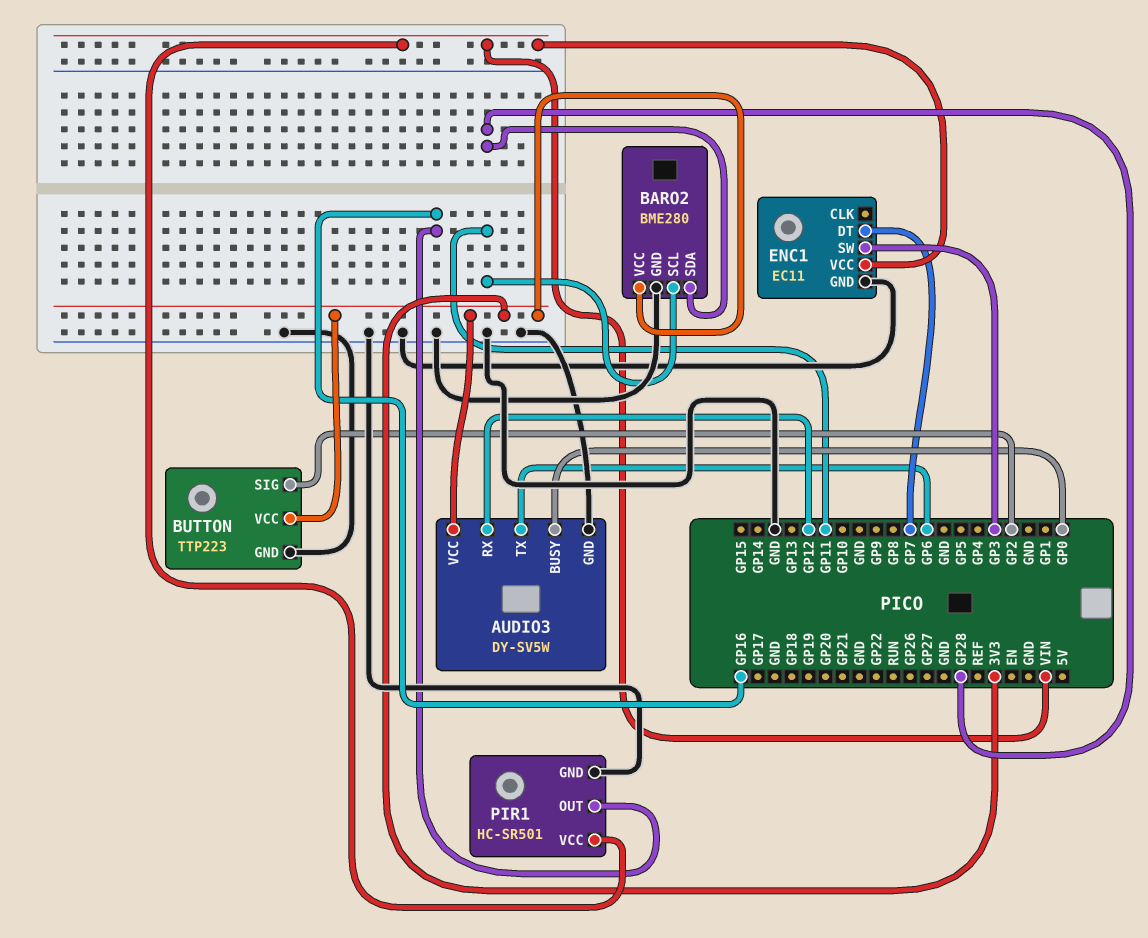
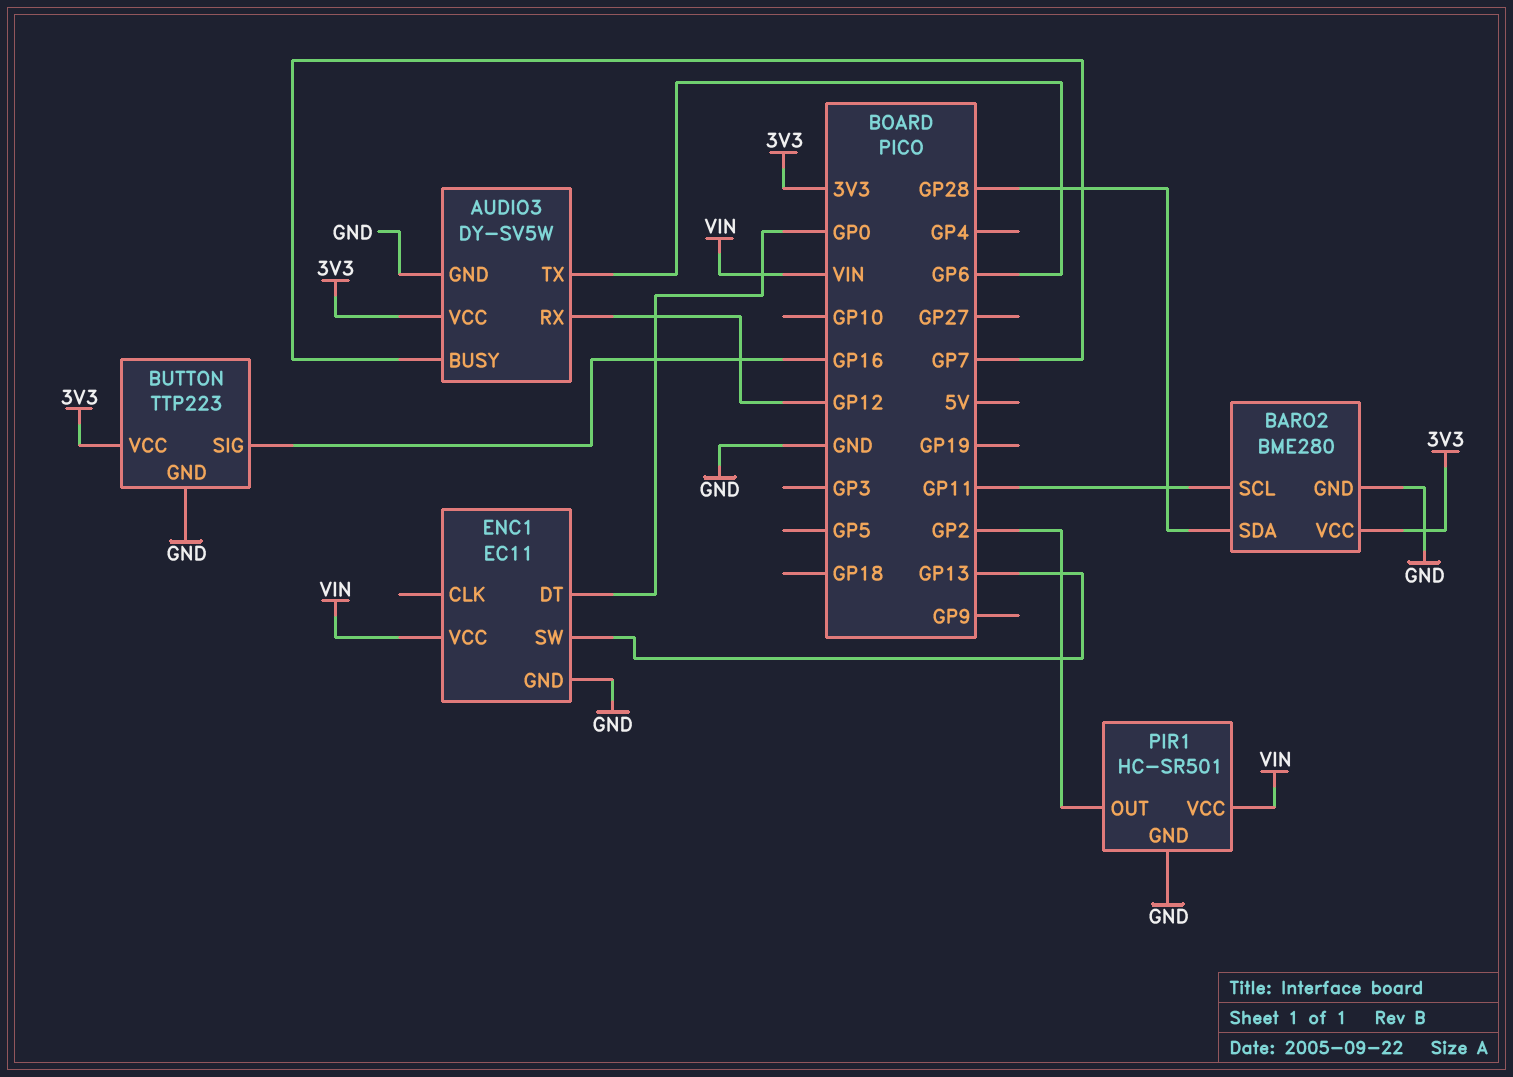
AUDIO3 pin BUSY: GP0 -> GP7
BUTTON pin SIG: GP2 -> GP16
ENC1 pin DT: GP7 -> GP0
ENC1 pin SW: GP3 -> GP13
PIR1 pin OUT: GP16 -> GP2

